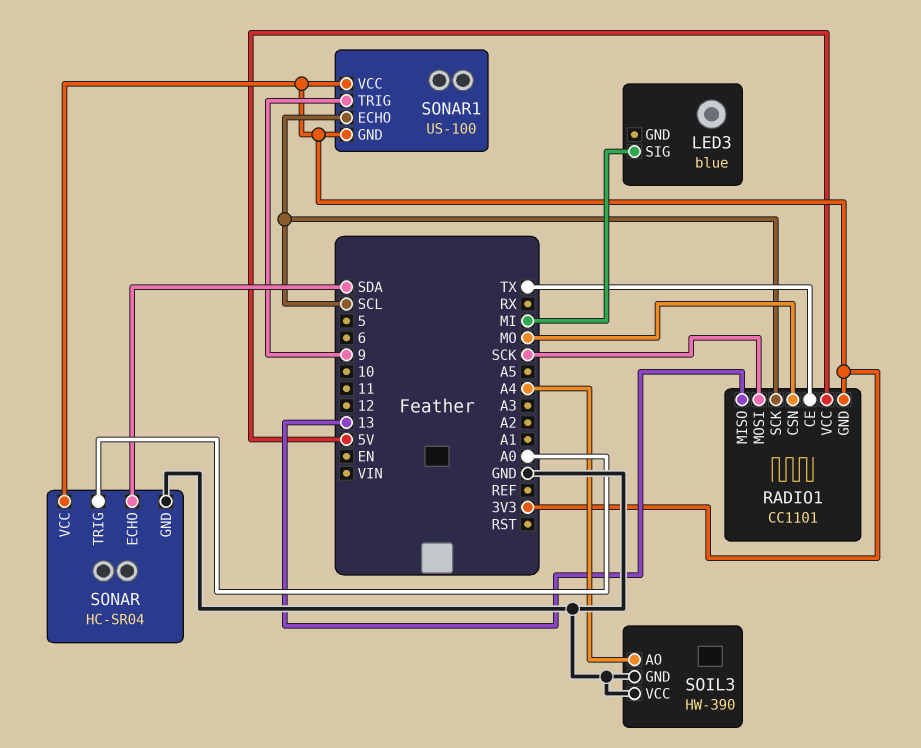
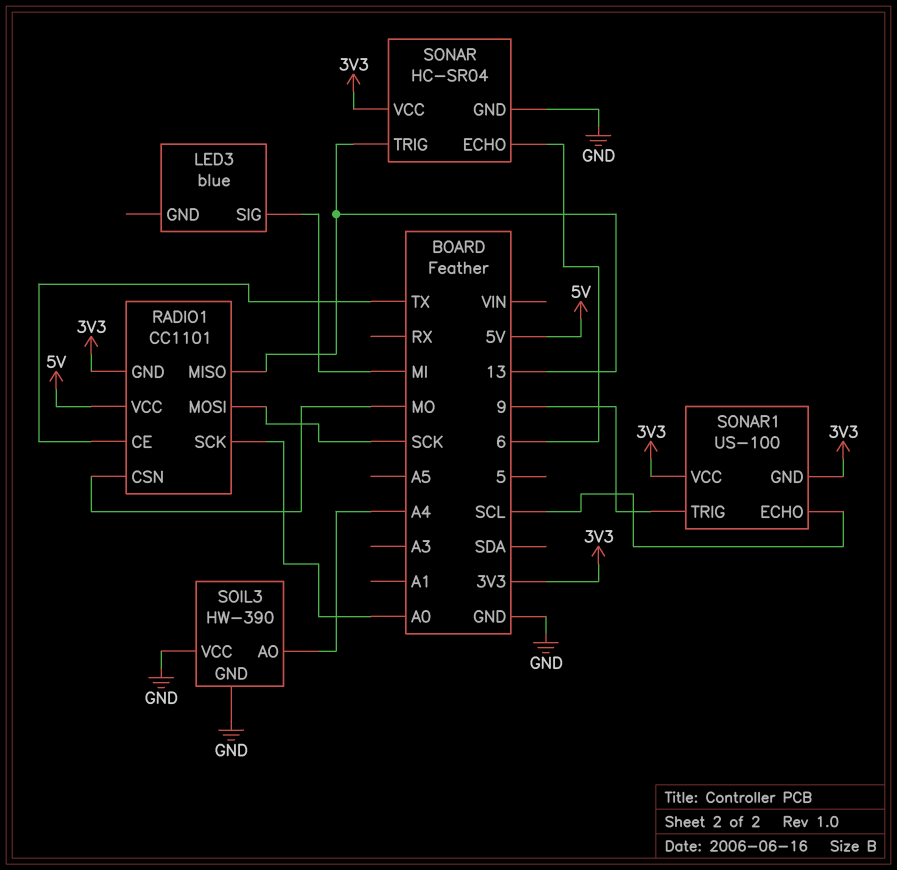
RADIO1 pin SCK: SCL -> A0
SONAR pin ECHO: SDA -> 6
SONAR pin TRIG: A0 -> 13

